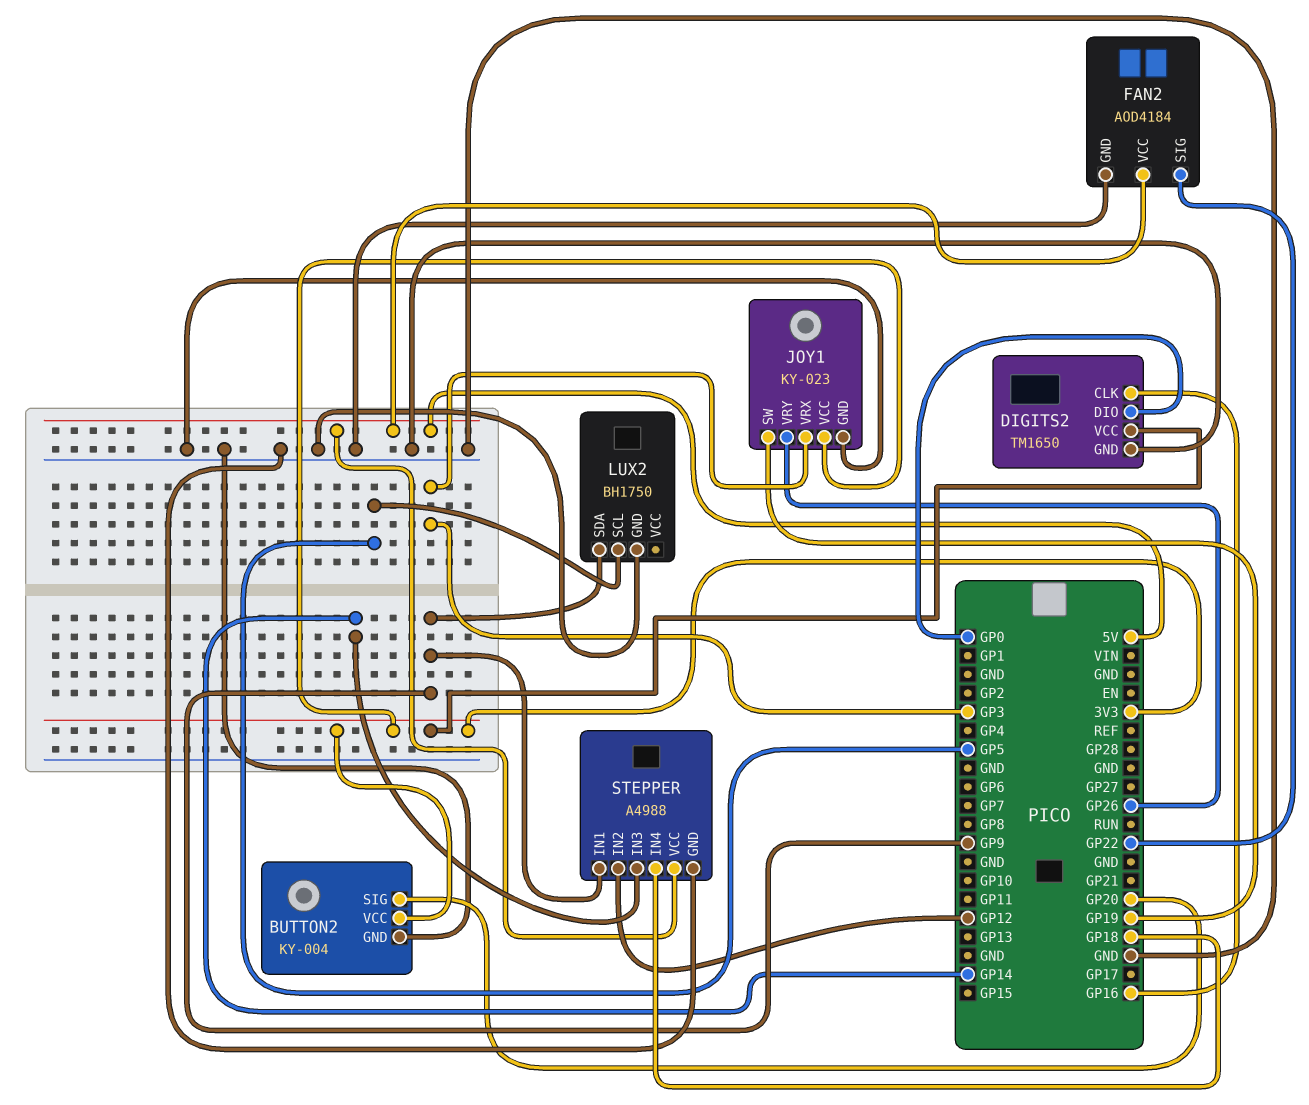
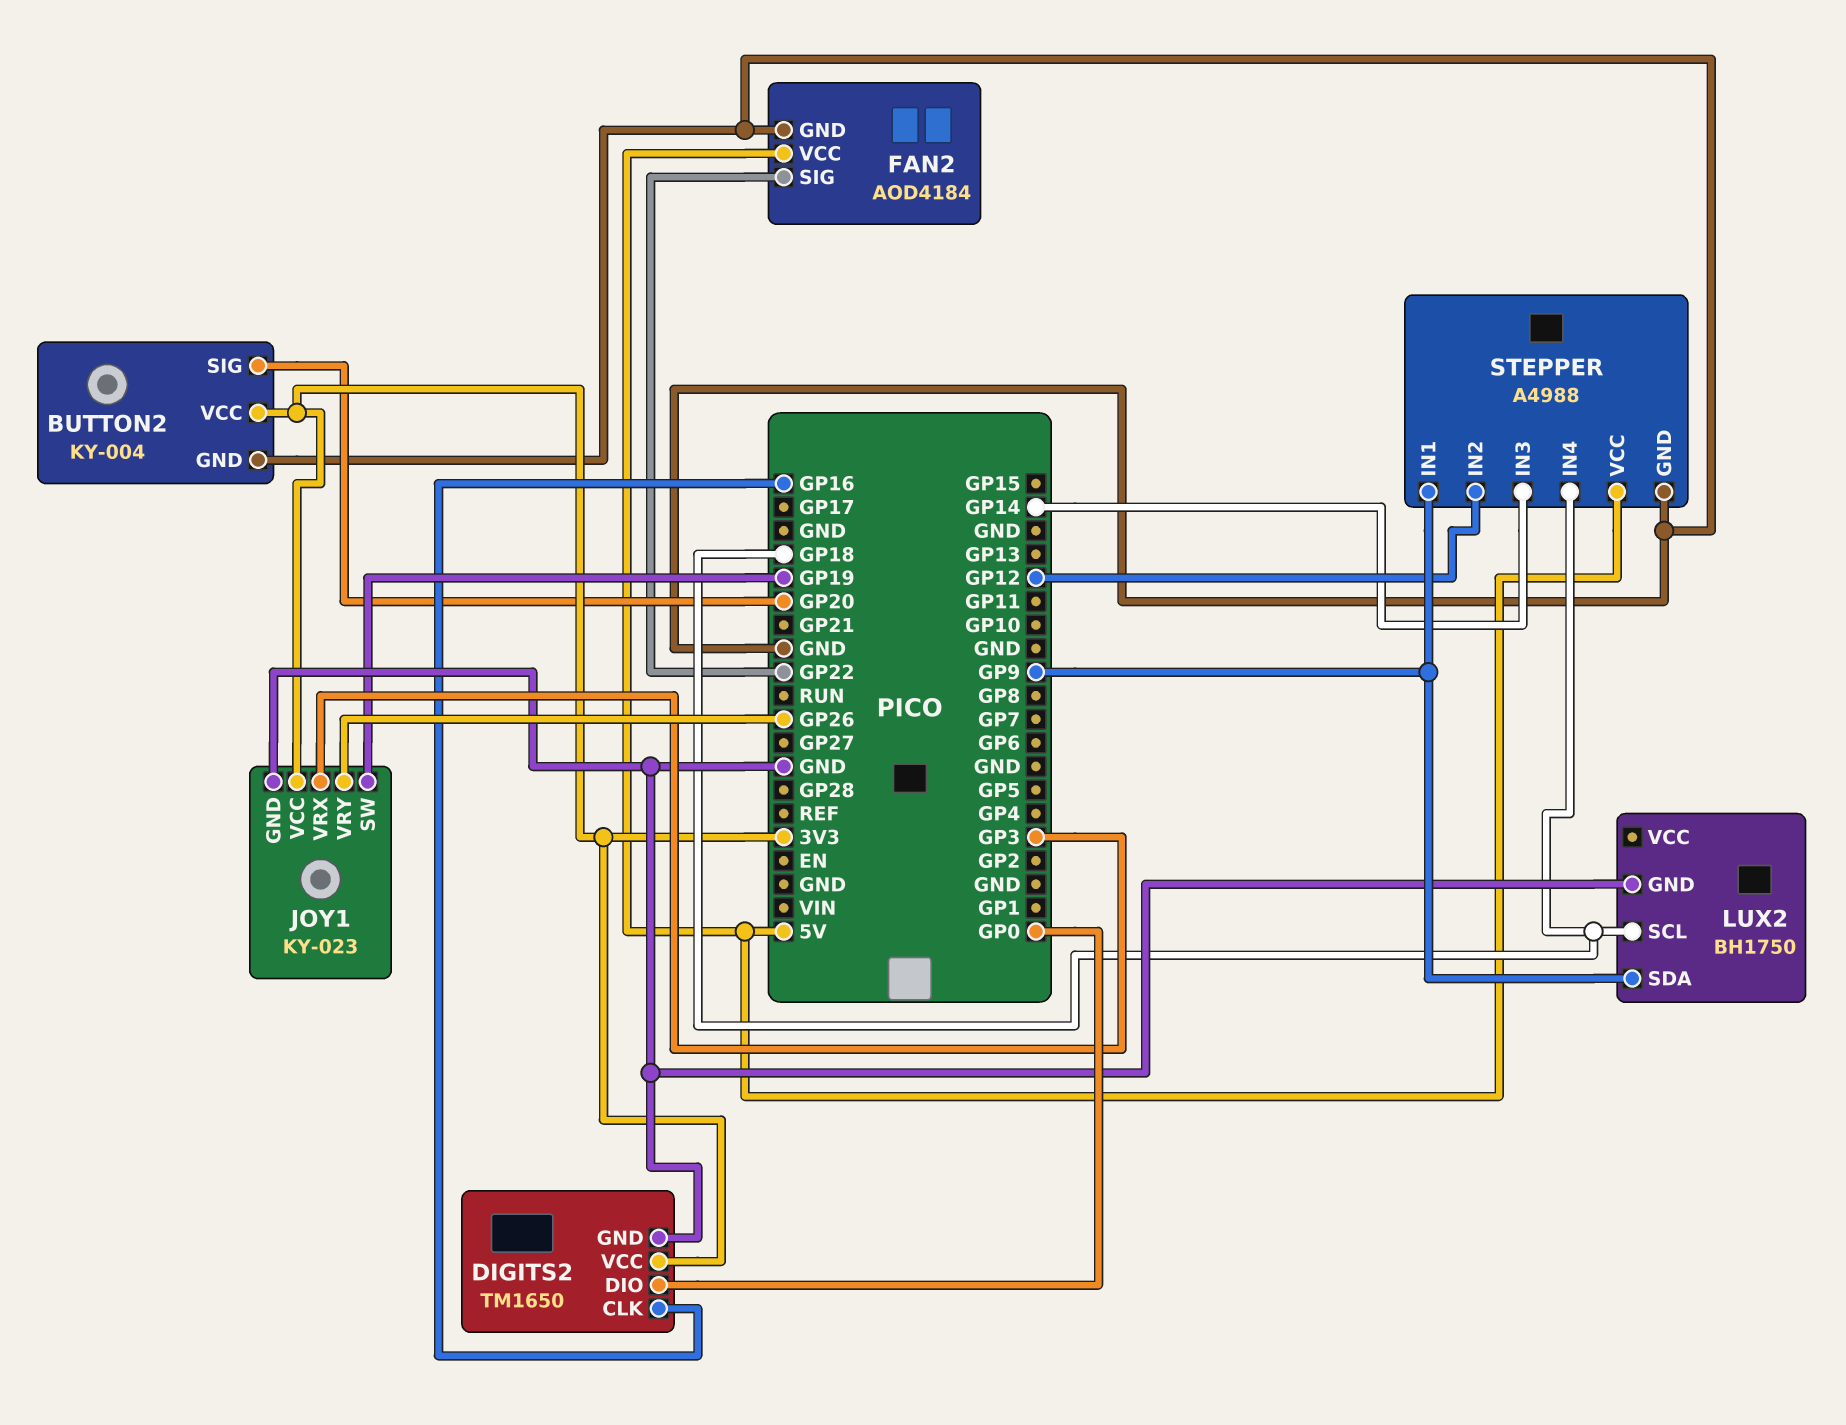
LUX2 pin SCL: GP5 -> GP18

